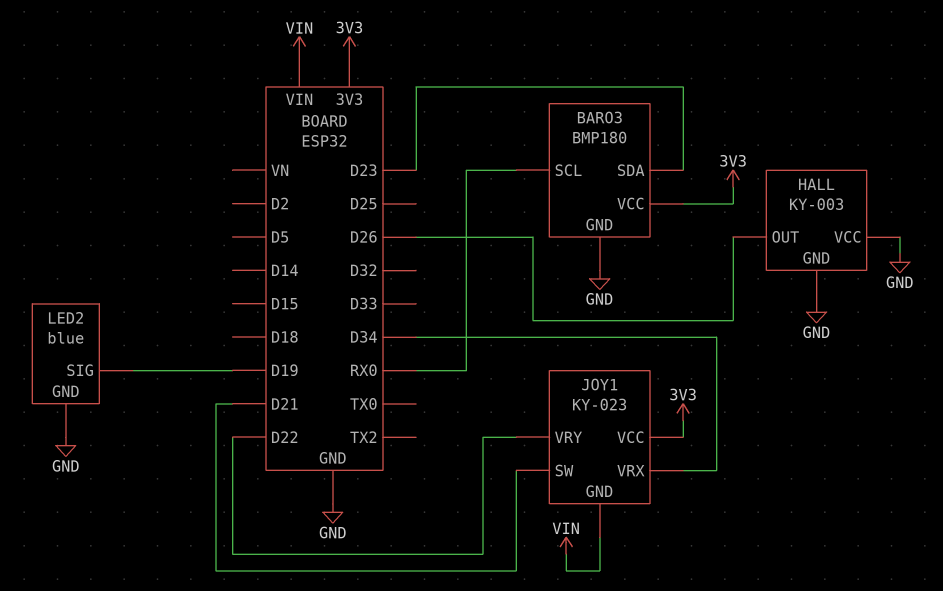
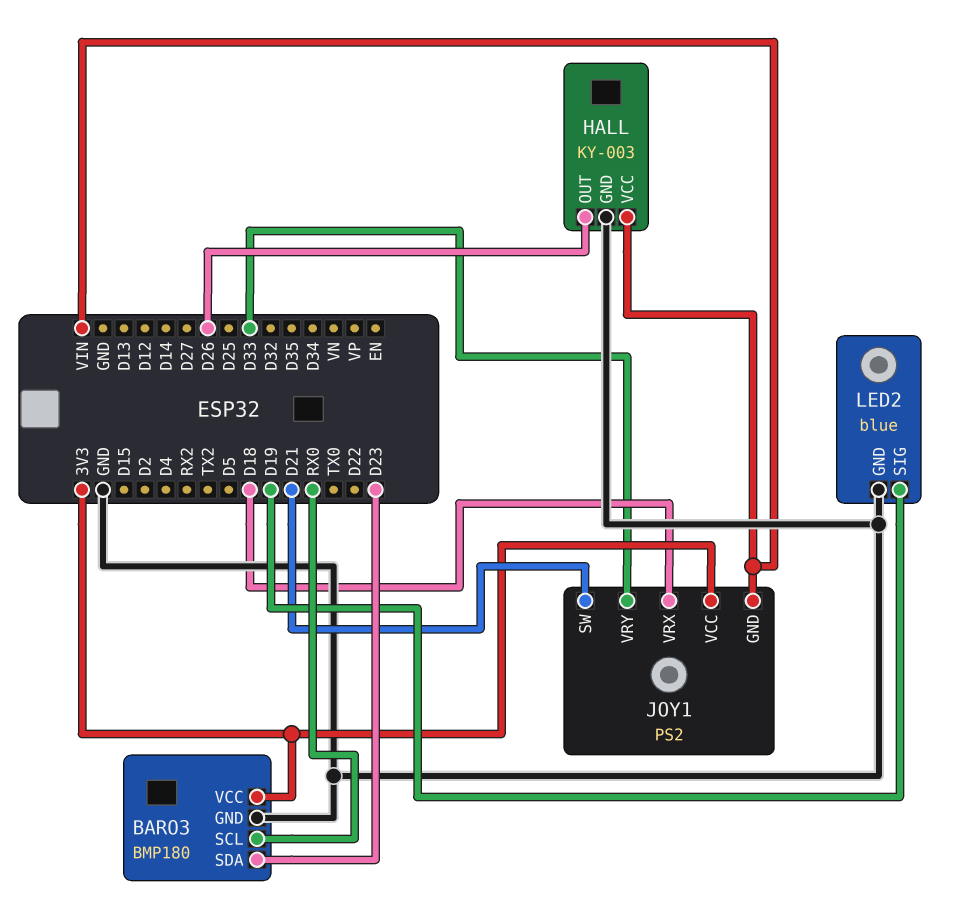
HALL pin VCC: GND -> VIN
JOY1: KY-023 -> PS2
JOY1 pin VRX: D34 -> D18
JOY1 pin VRY: D22 -> D33

